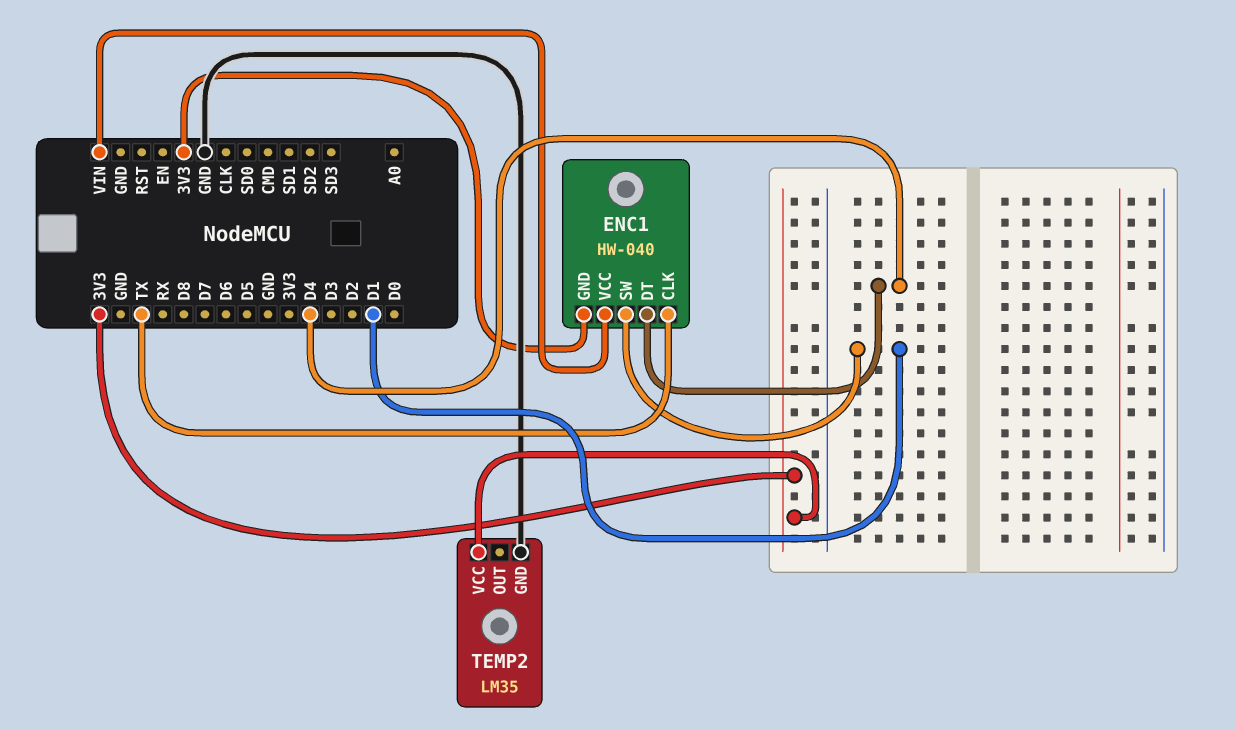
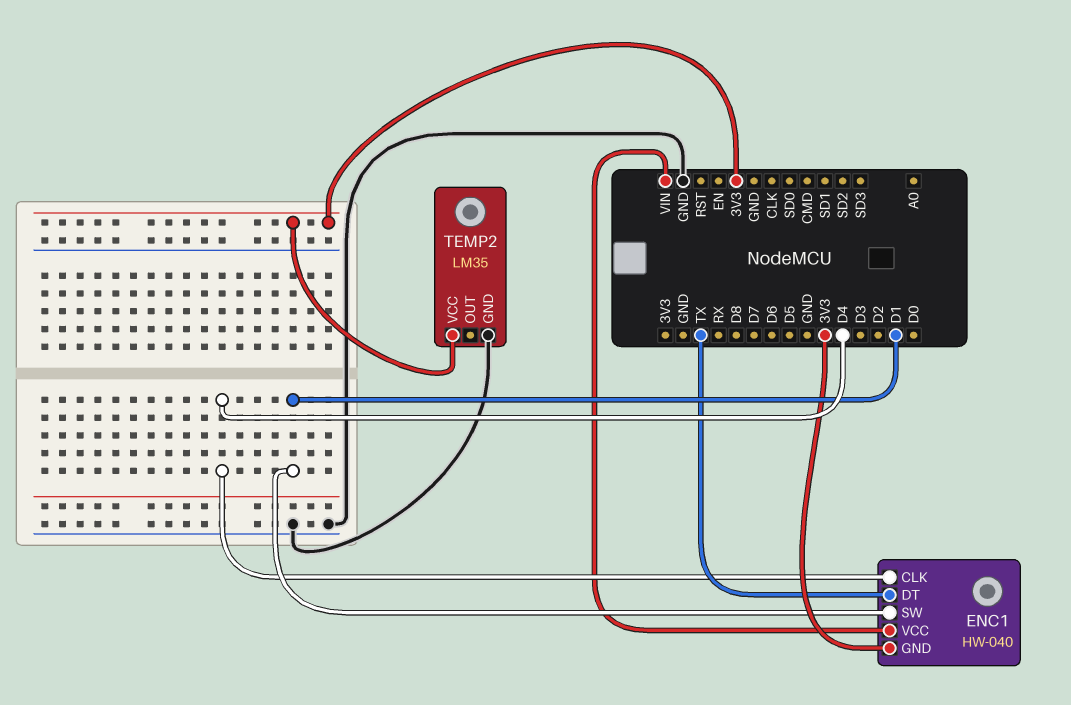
ENC1 pin CLK: TX -> D4
ENC1 pin DT: D4 -> TX

